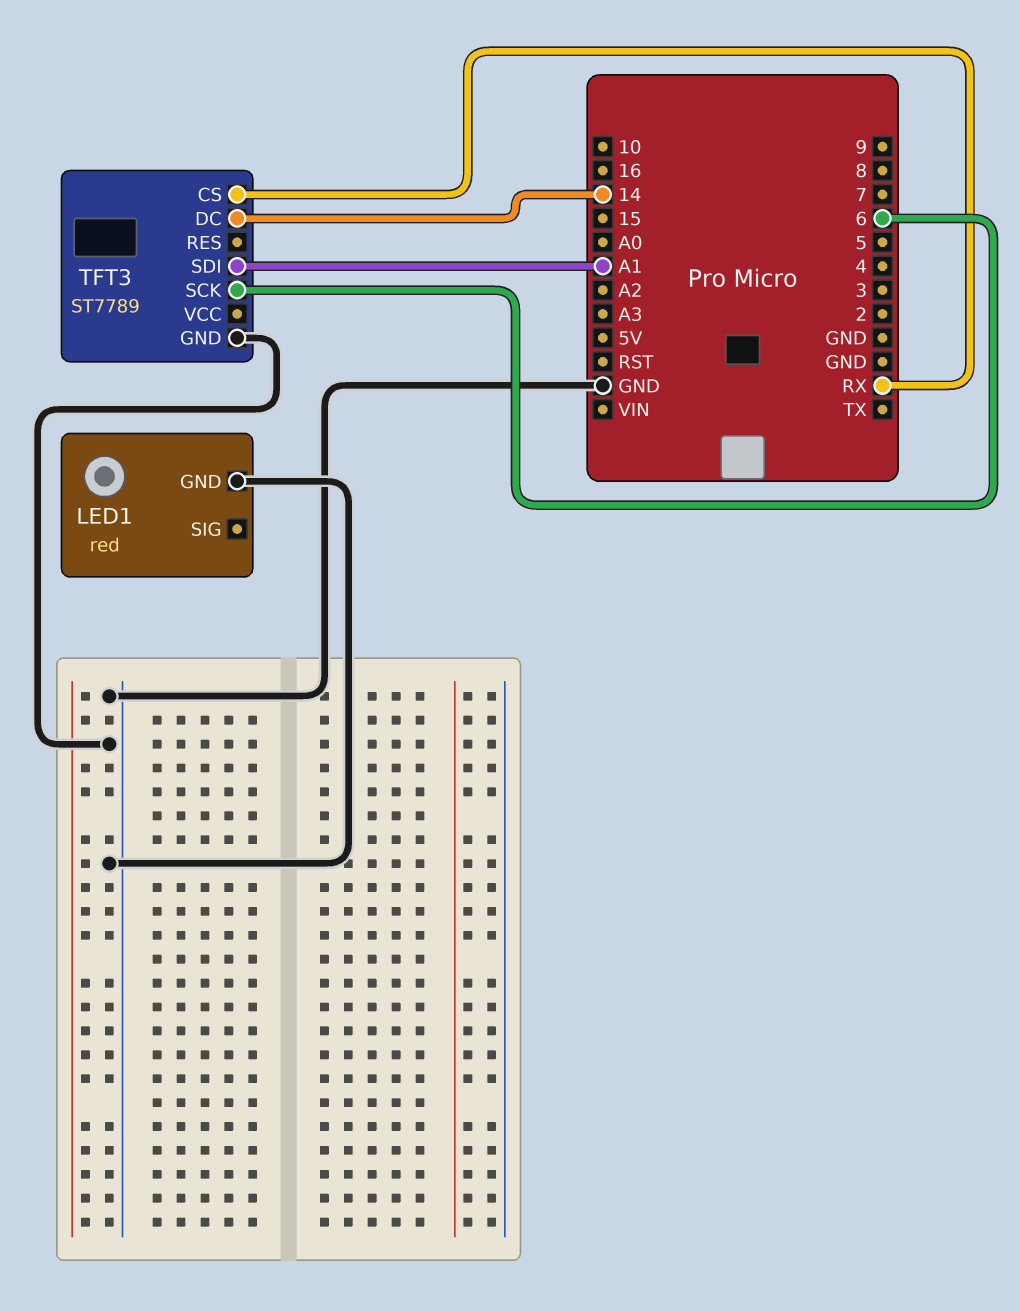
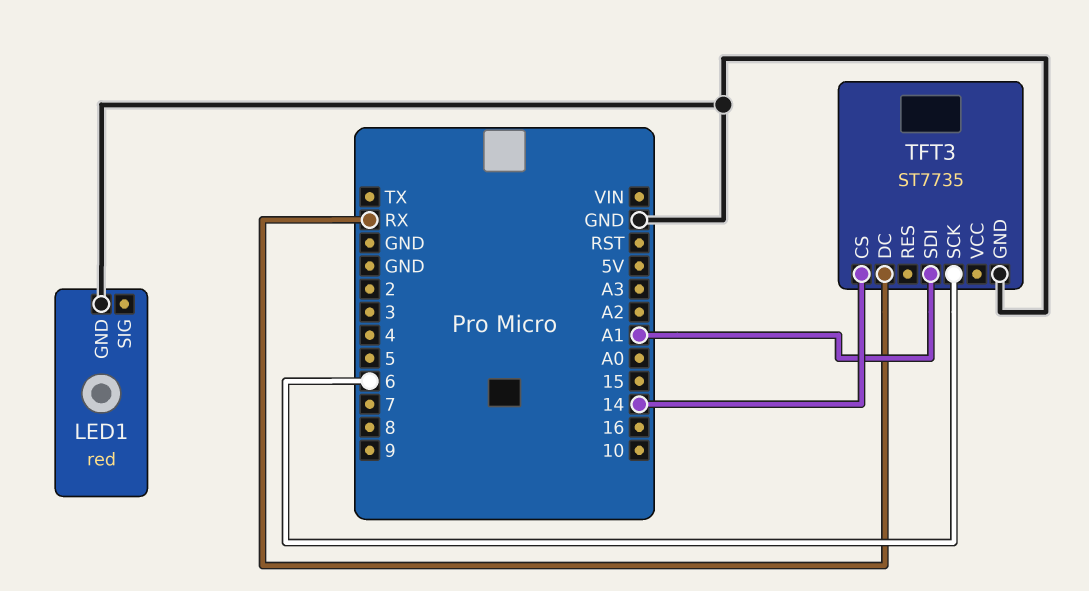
TFT3: ST7789 -> ST7735
TFT3 pin CS: RX -> 14
TFT3 pin DC: 14 -> RX

